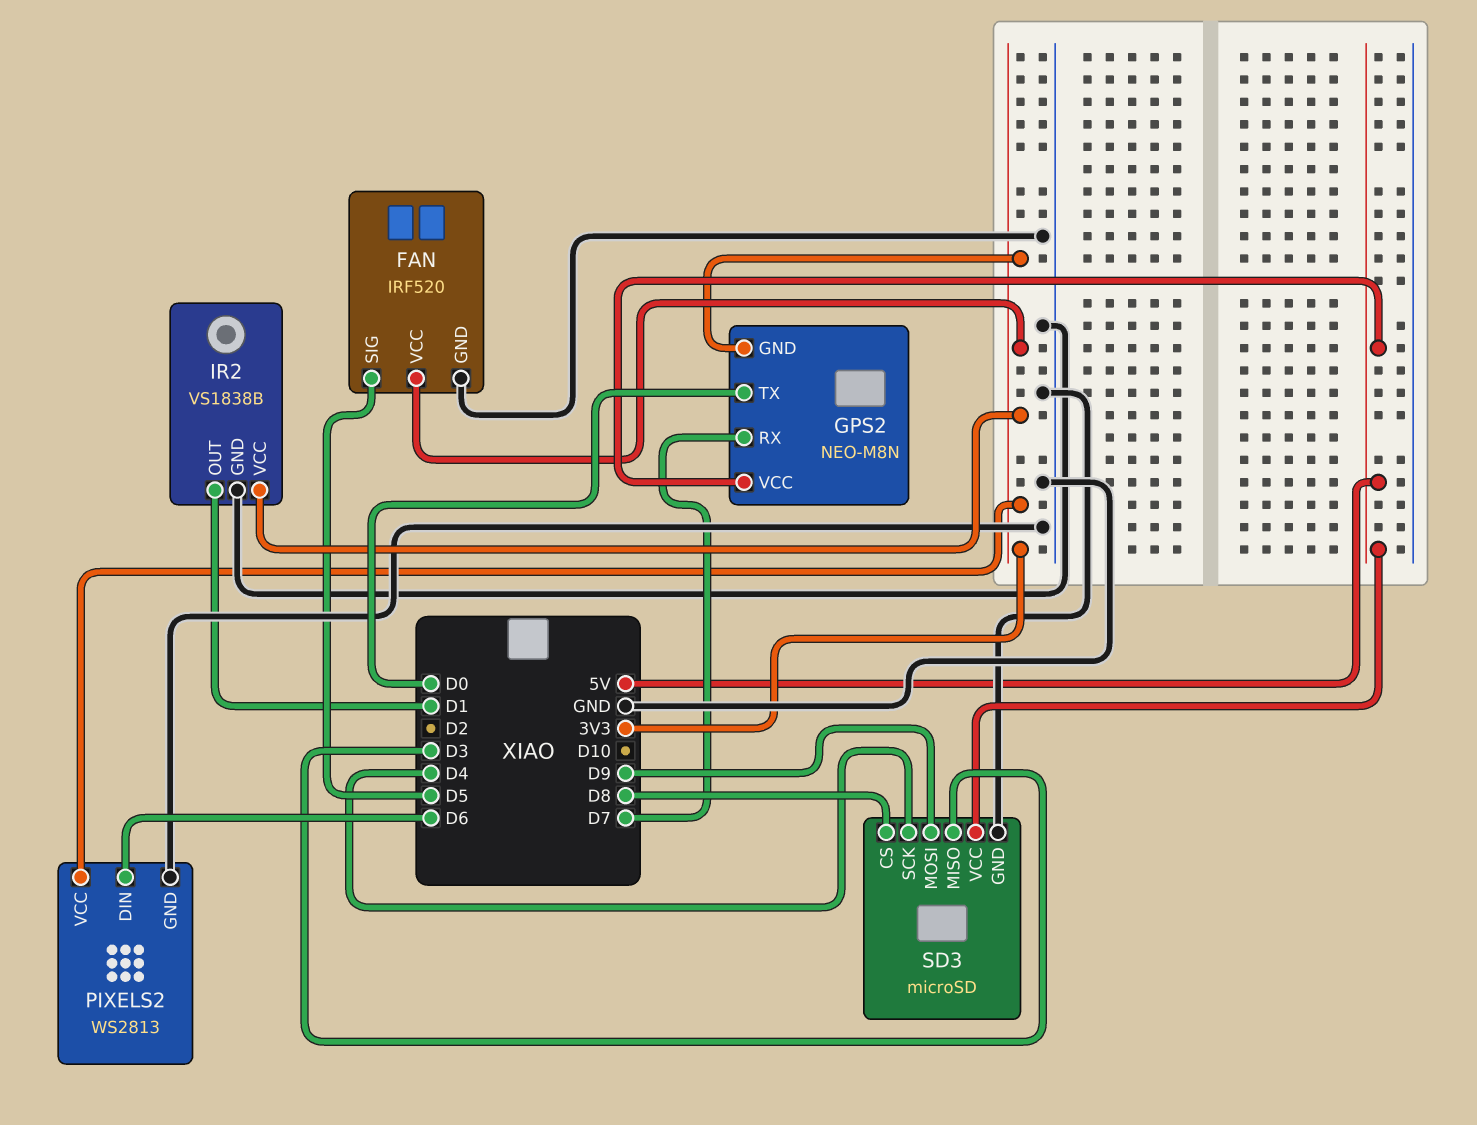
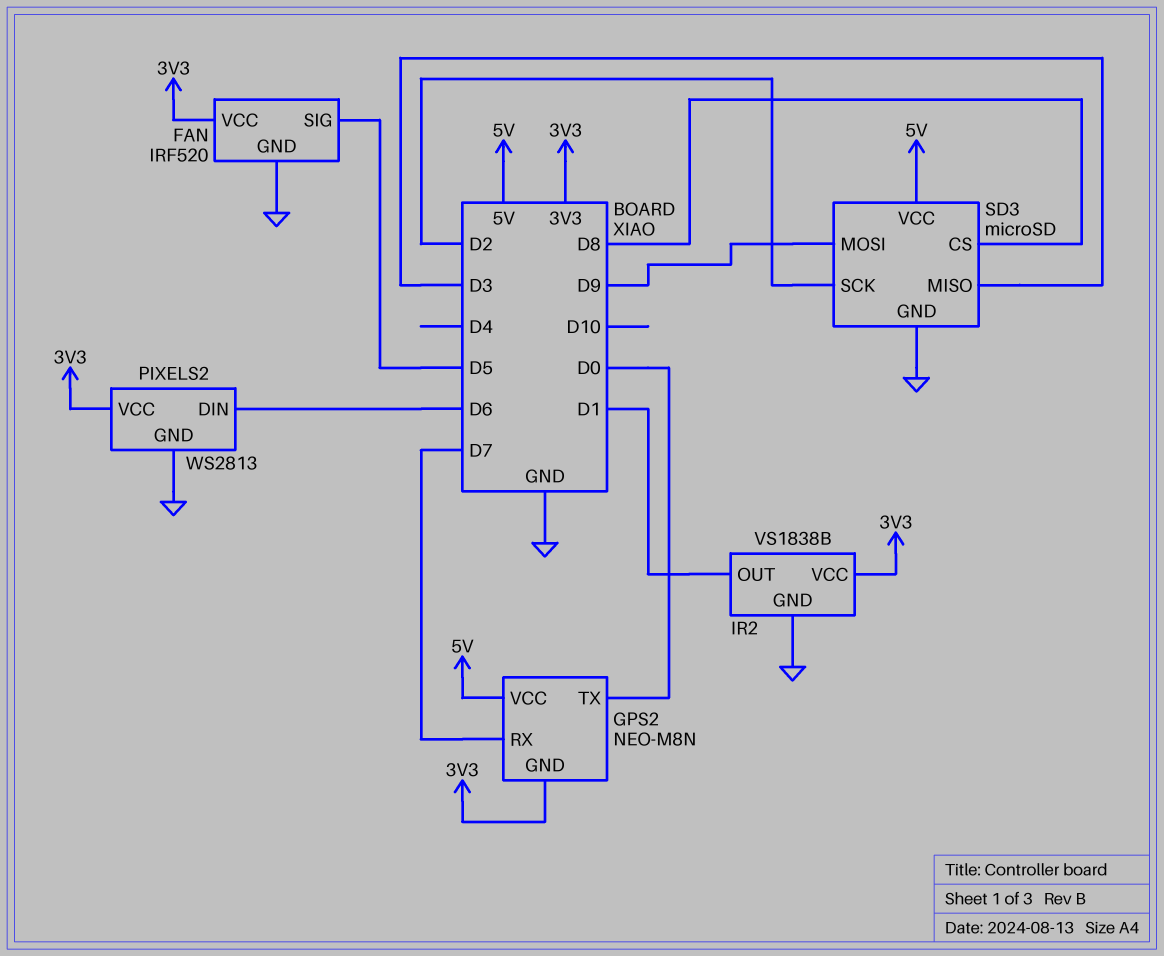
SD3 pin SCK: D4 -> D2

